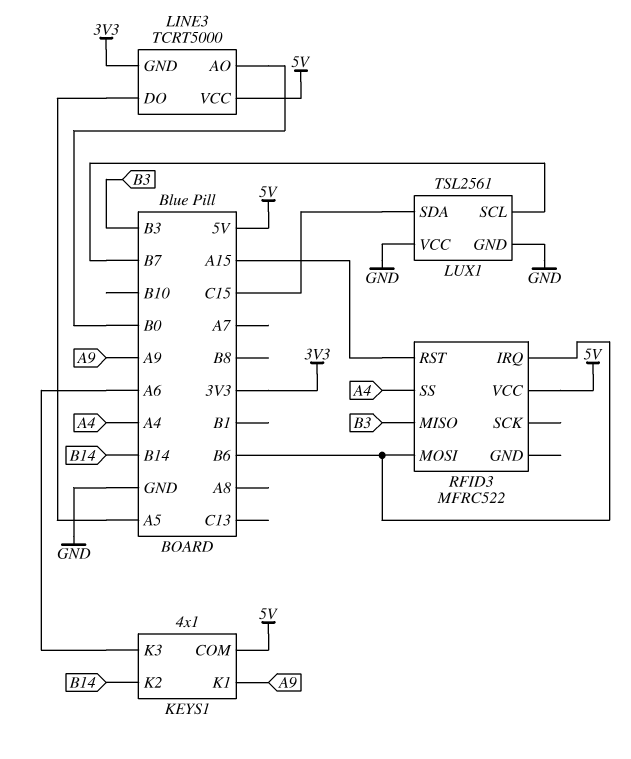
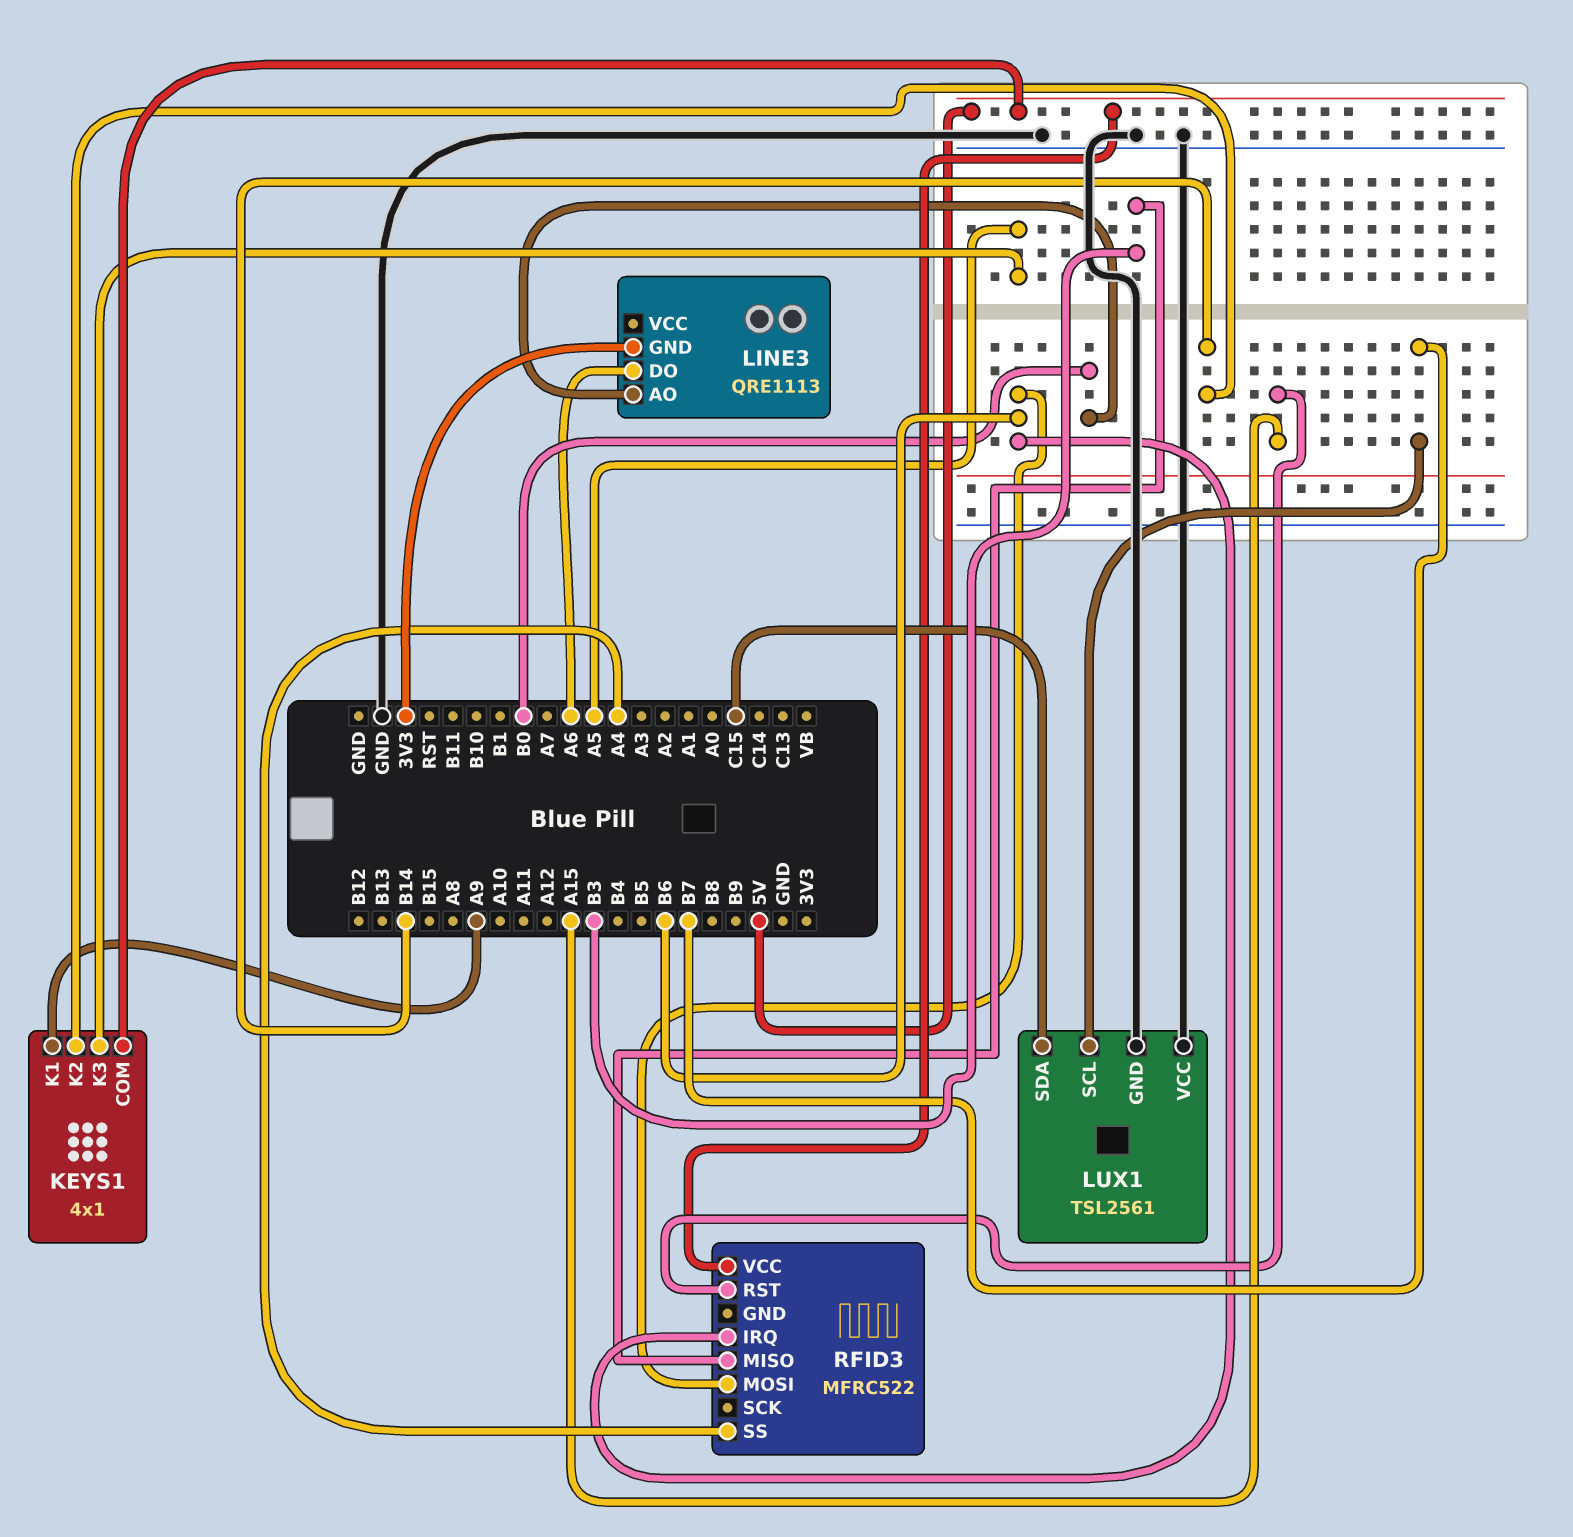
KEYS1 pin K3: A6 -> A5
LINE3: TCRT5000 -> QRE1113
LINE3 pin DO: A5 -> A6
LINE3 pin VCC: 5V -> none

